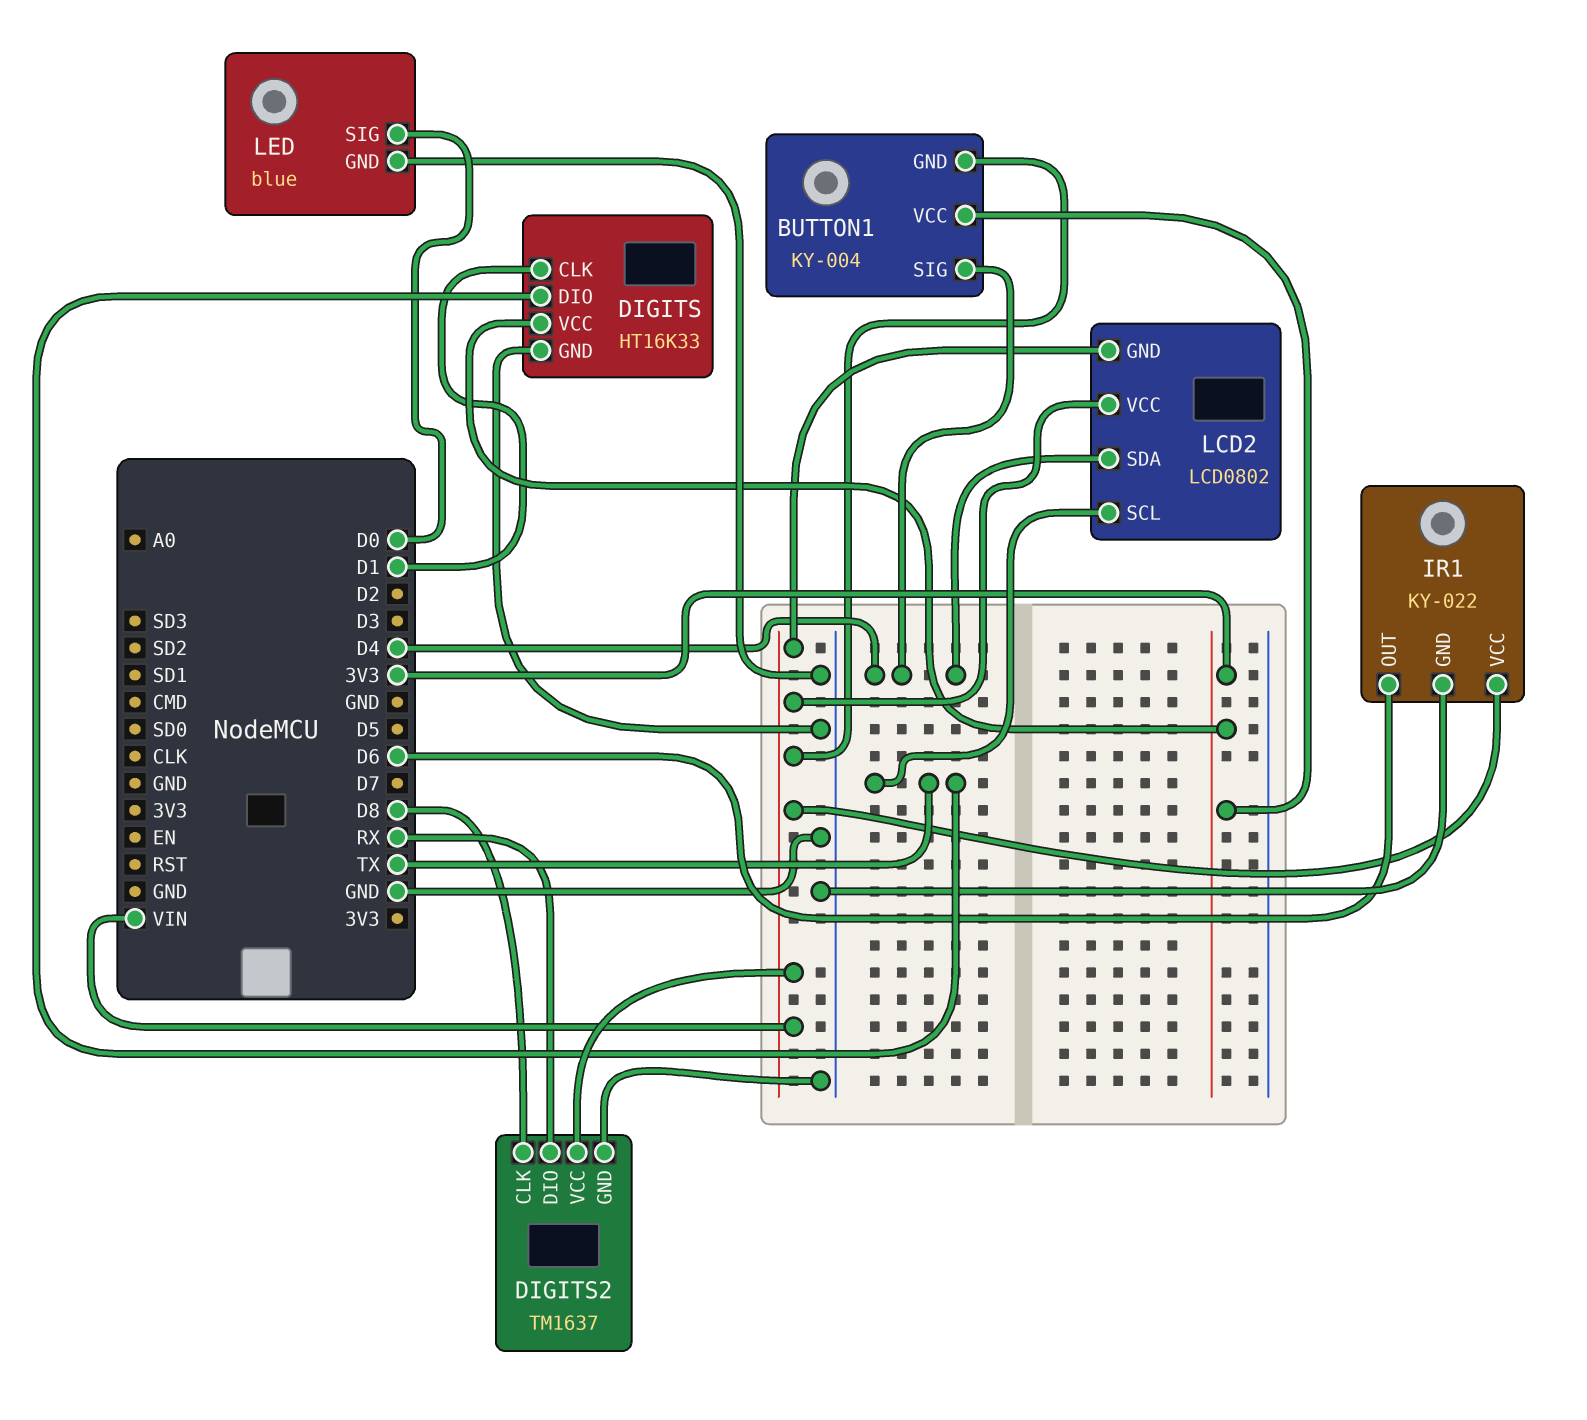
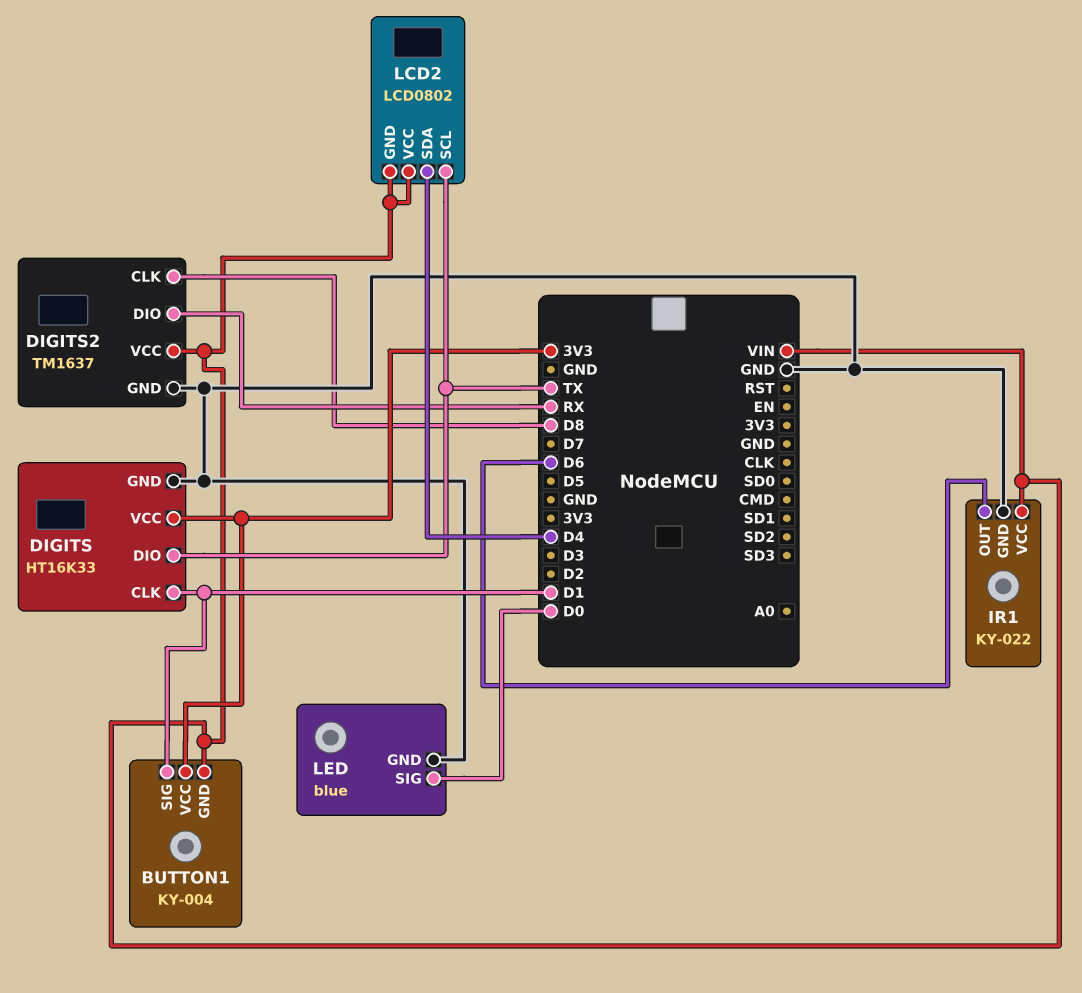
BUTTON1 pin SIG: D4 -> D1

